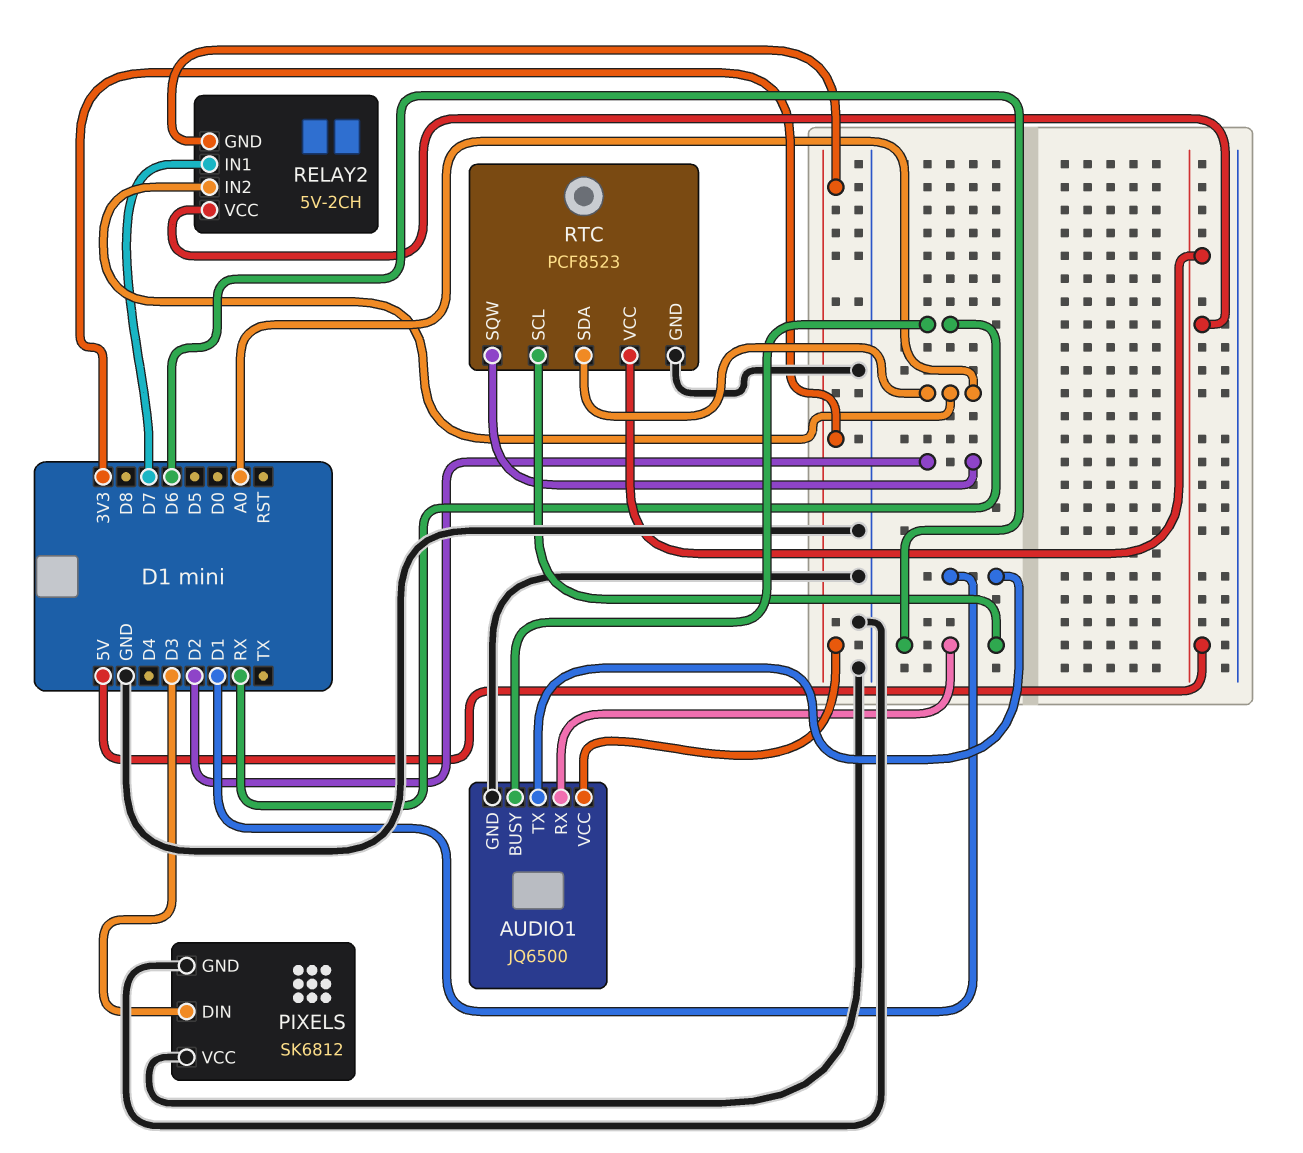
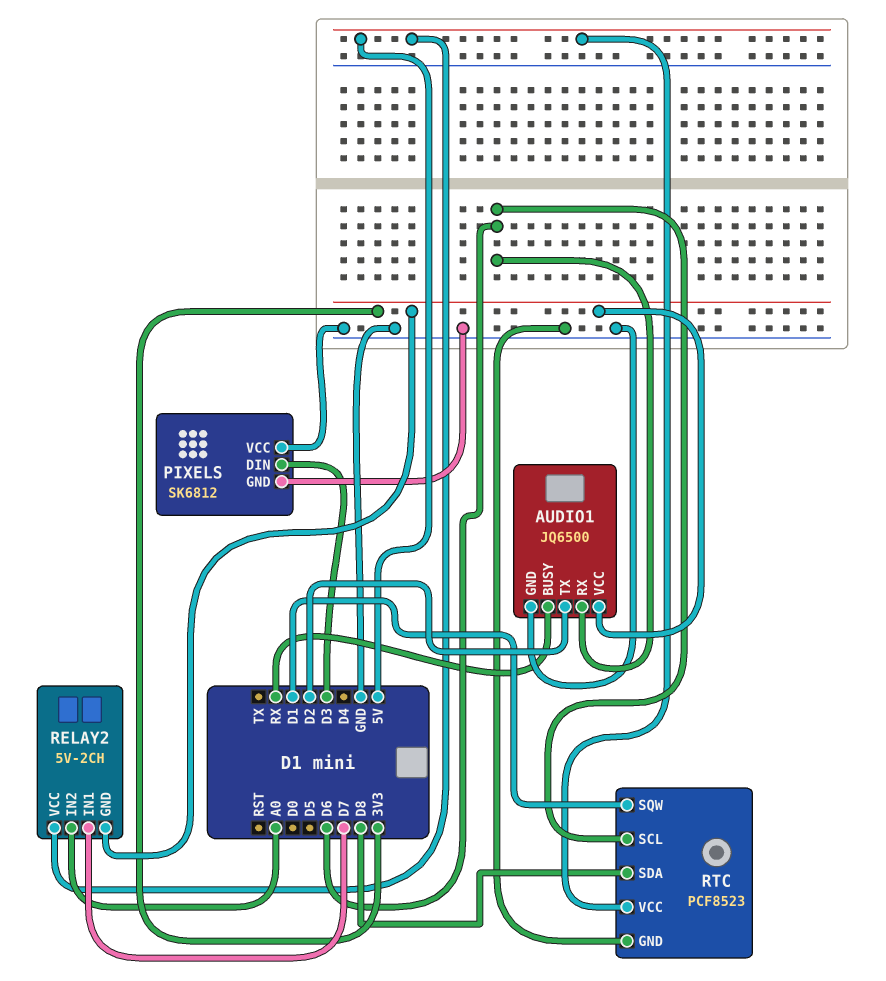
AUDIO1 pin TX: D1 -> D2
RTC pin SDA: A0 -> D8
RTC pin SQW: D2 -> D1

